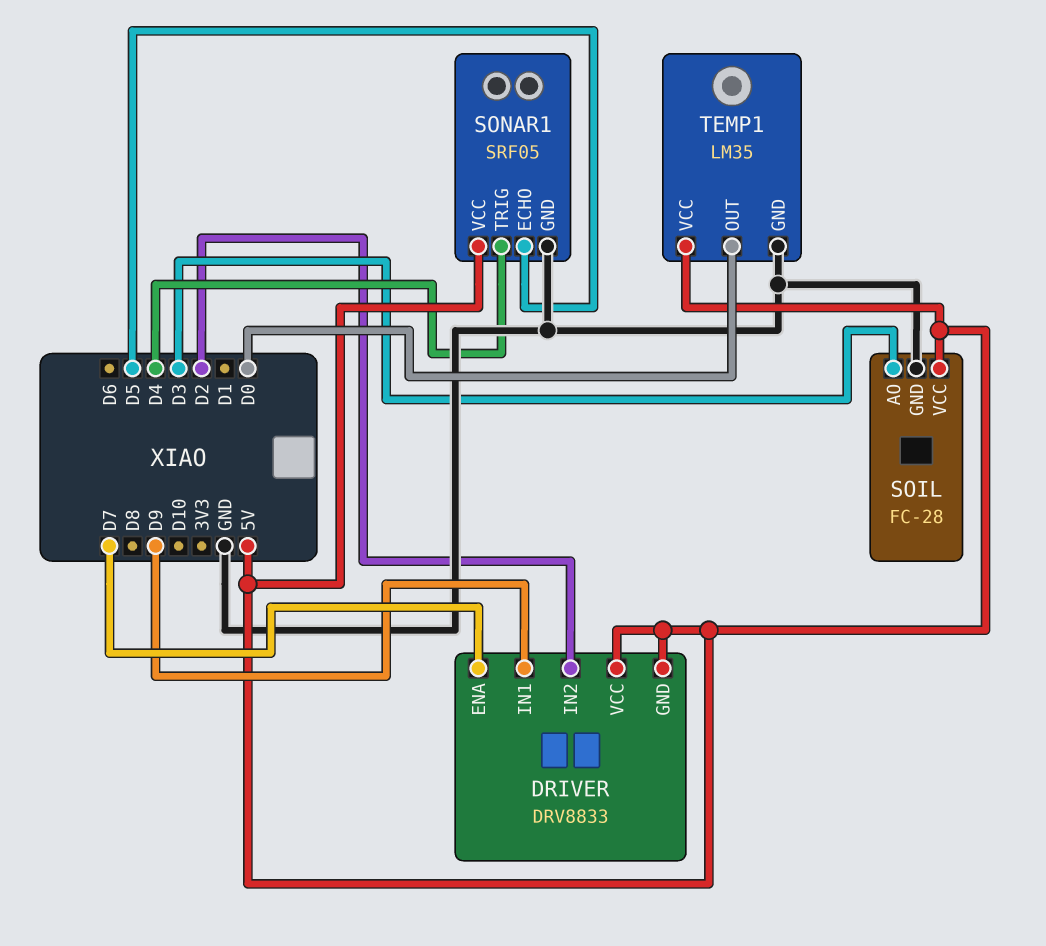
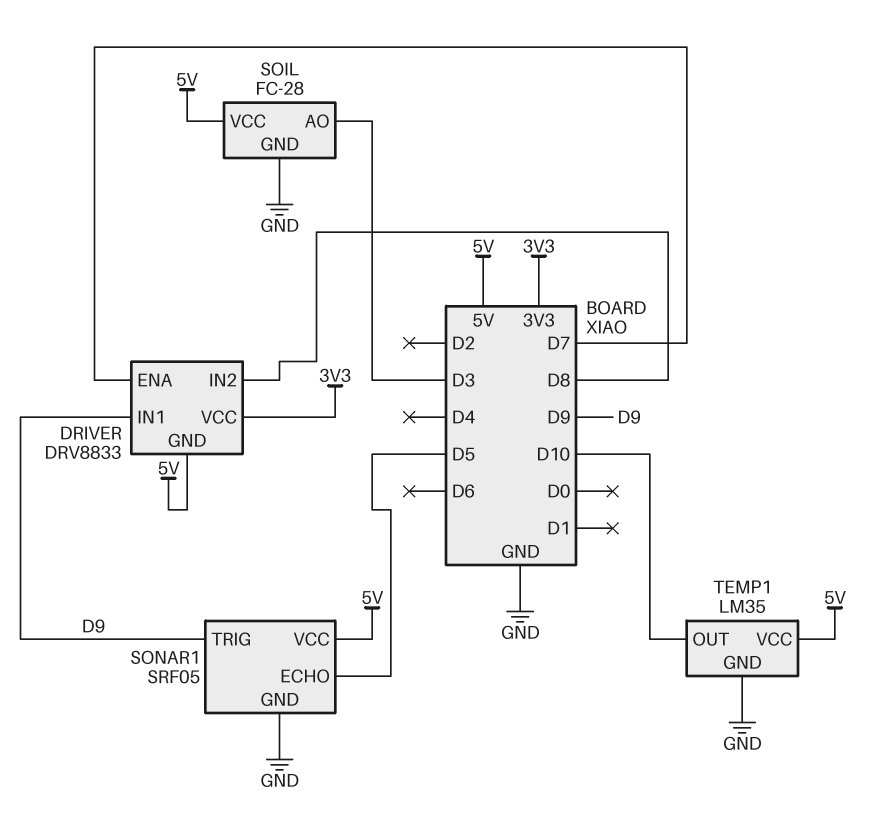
DRIVER pin IN2: D2 -> D8
DRIVER pin VCC: 5V -> 3V3
SONAR1 pin TRIG: D4 -> D9
TEMP1 pin OUT: D0 -> D10

